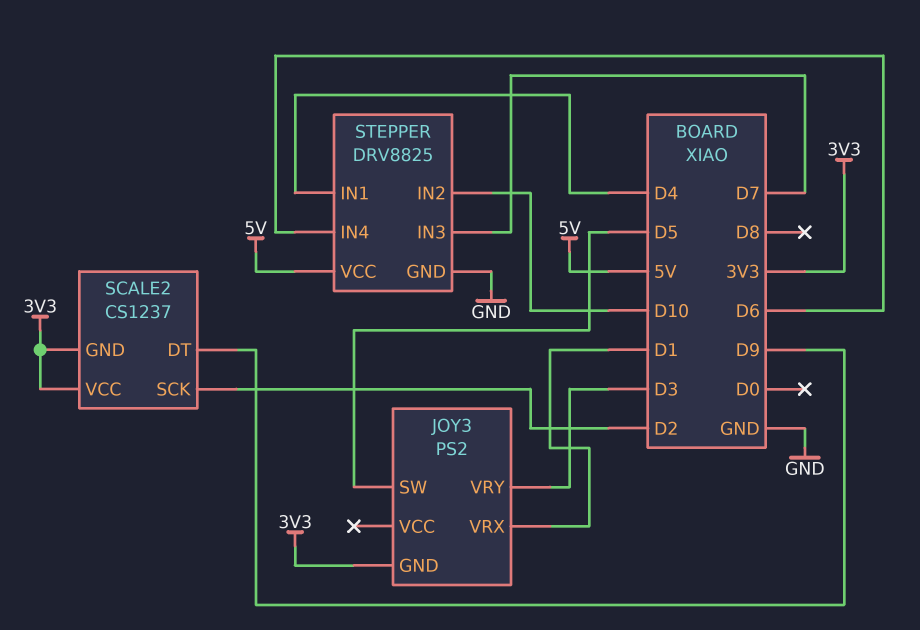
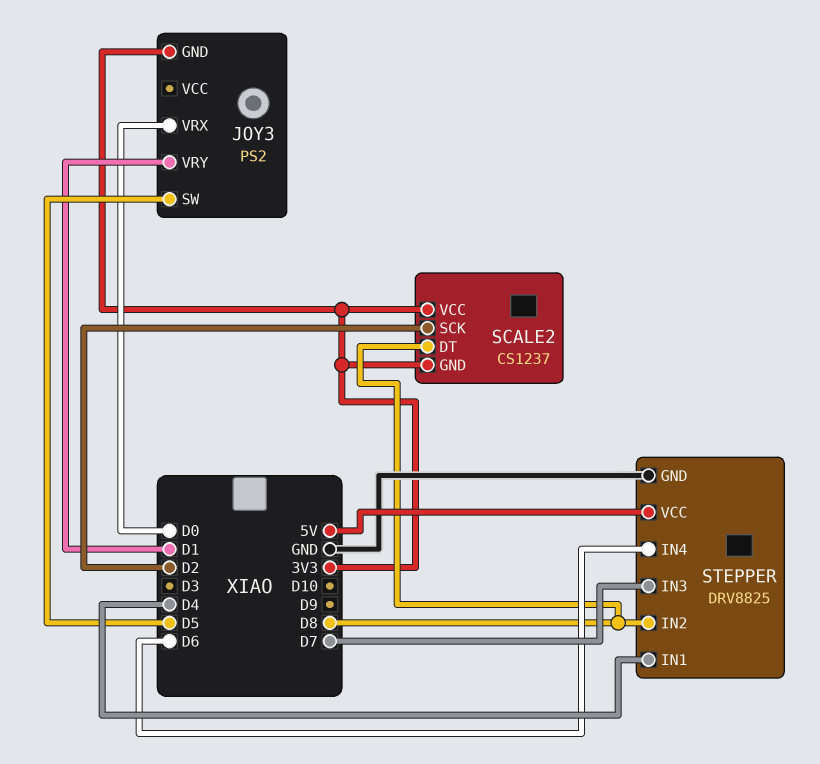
JOY3 pin VRX: D1 -> D0
JOY3 pin VRY: D3 -> D1
SCALE2 pin DT: D9 -> D8
STEPPER pin IN2: D10 -> D8

